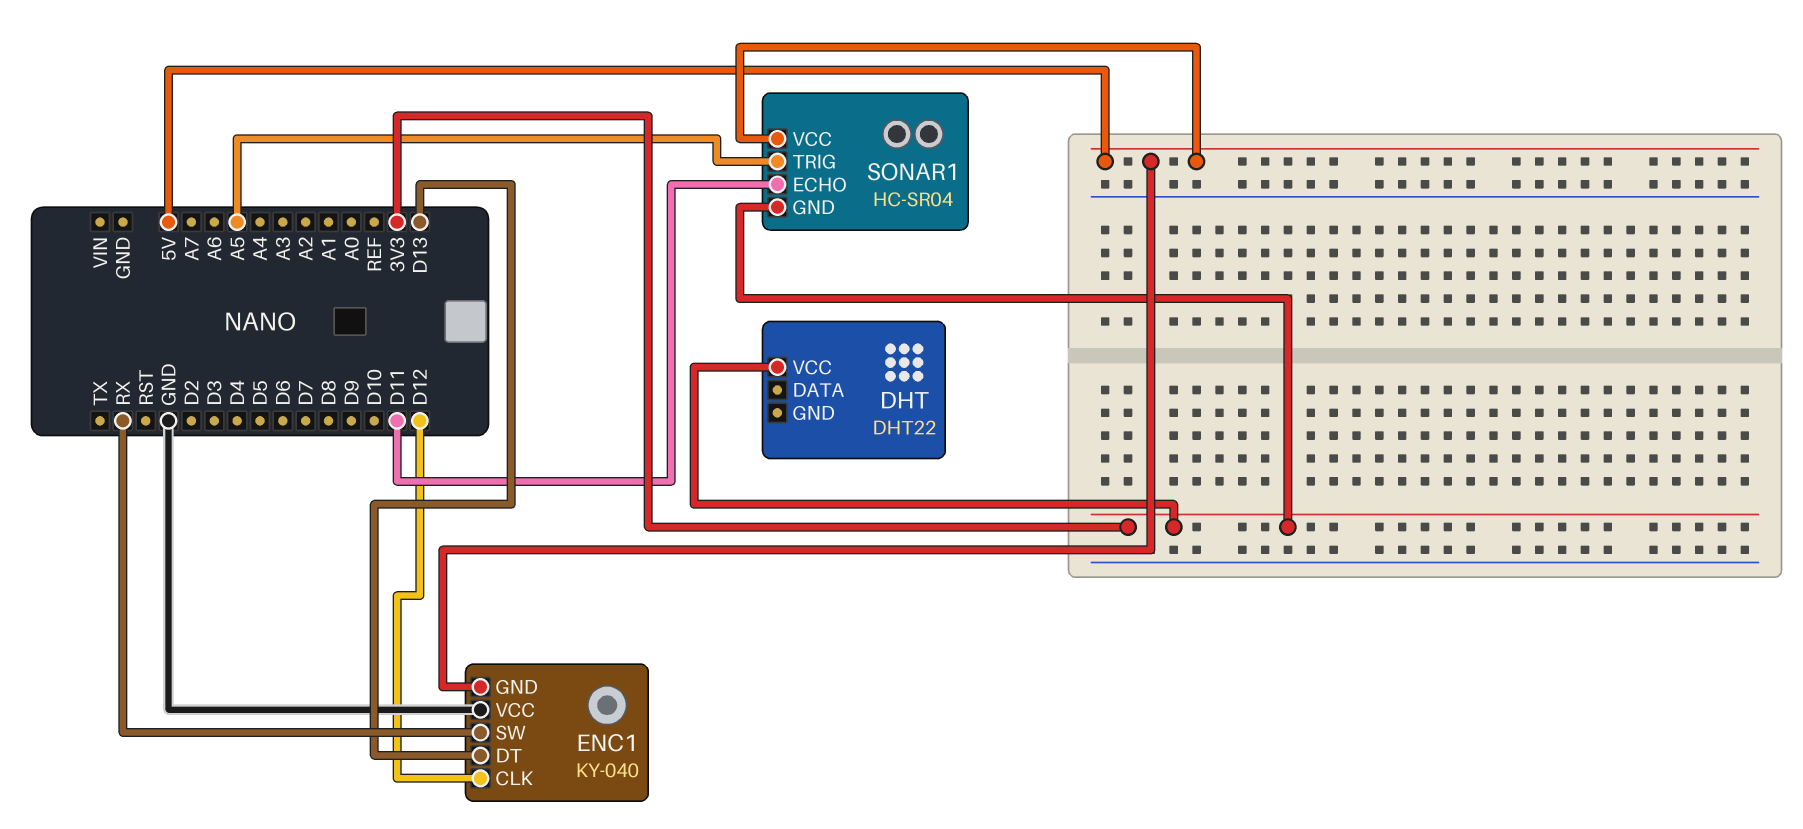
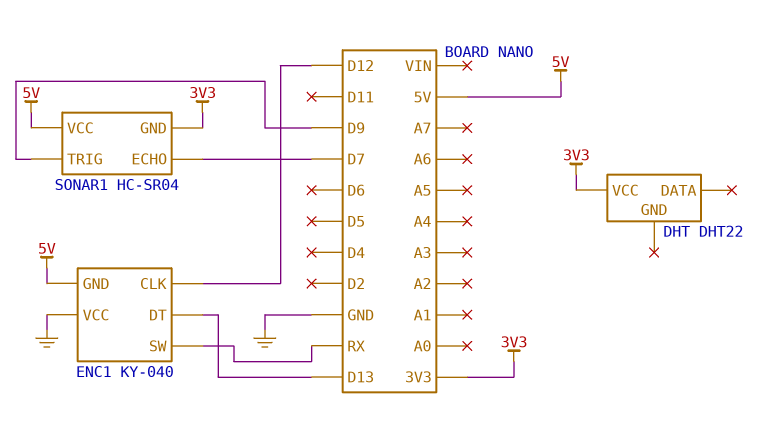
SONAR1 pin ECHO: D11 -> D7
SONAR1 pin TRIG: A5 -> D9

